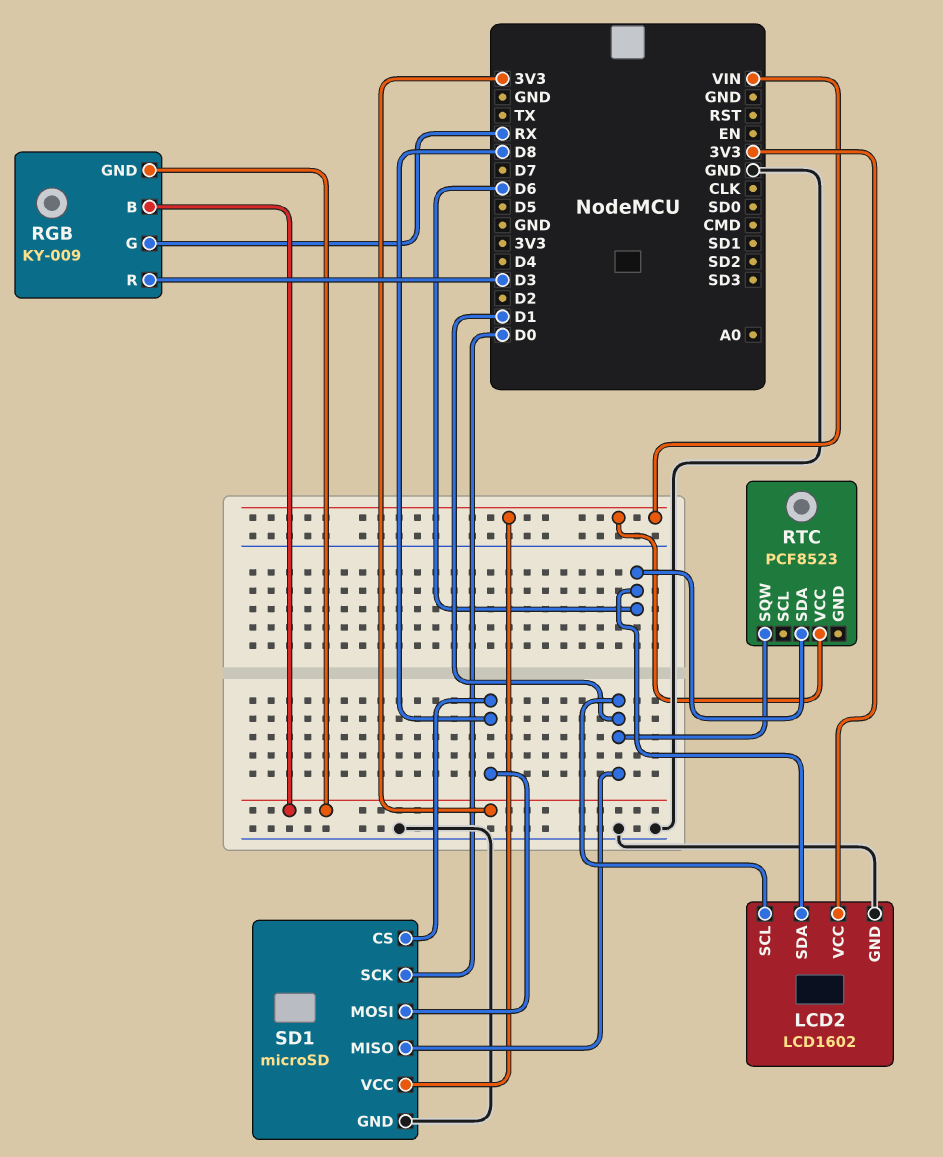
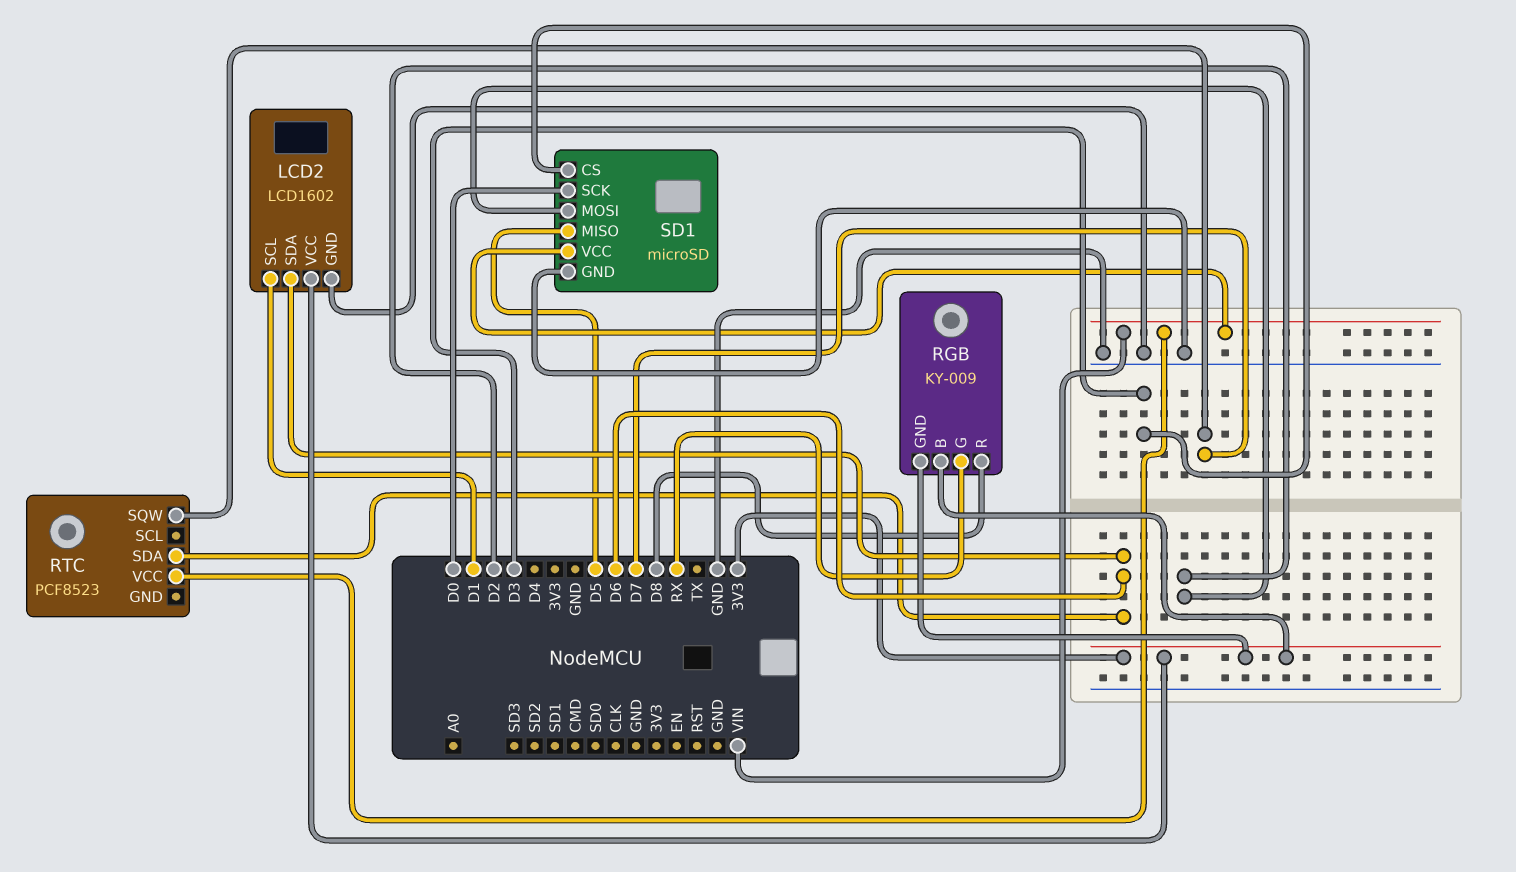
RGB pin R: D3 -> D8
RTC pin SQW: D1 -> D7
SD1 pin CS: D8 -> D3
SD1 pin MISO: D1 -> D5
SD1 pin MOSI: D8 -> D2

